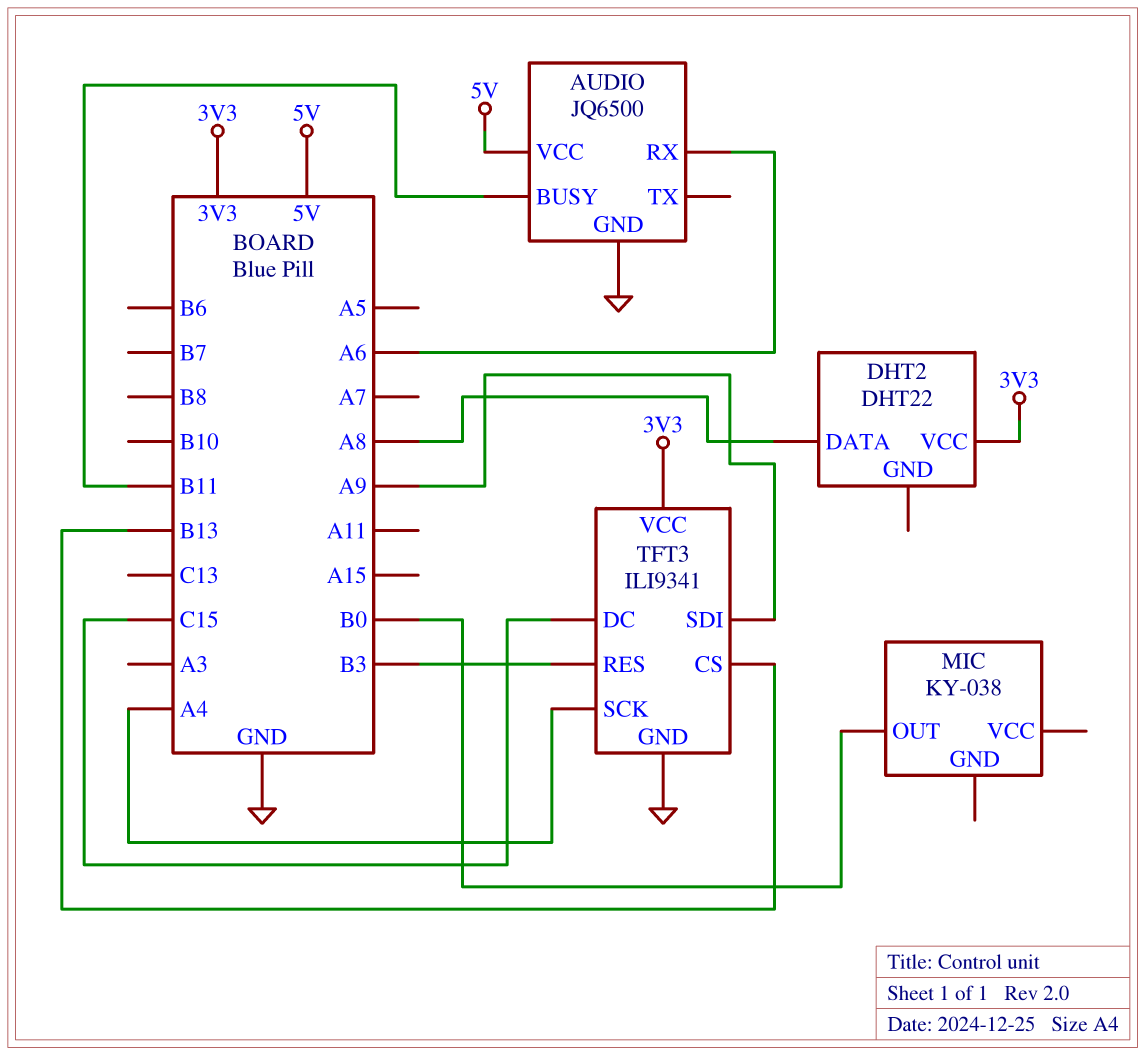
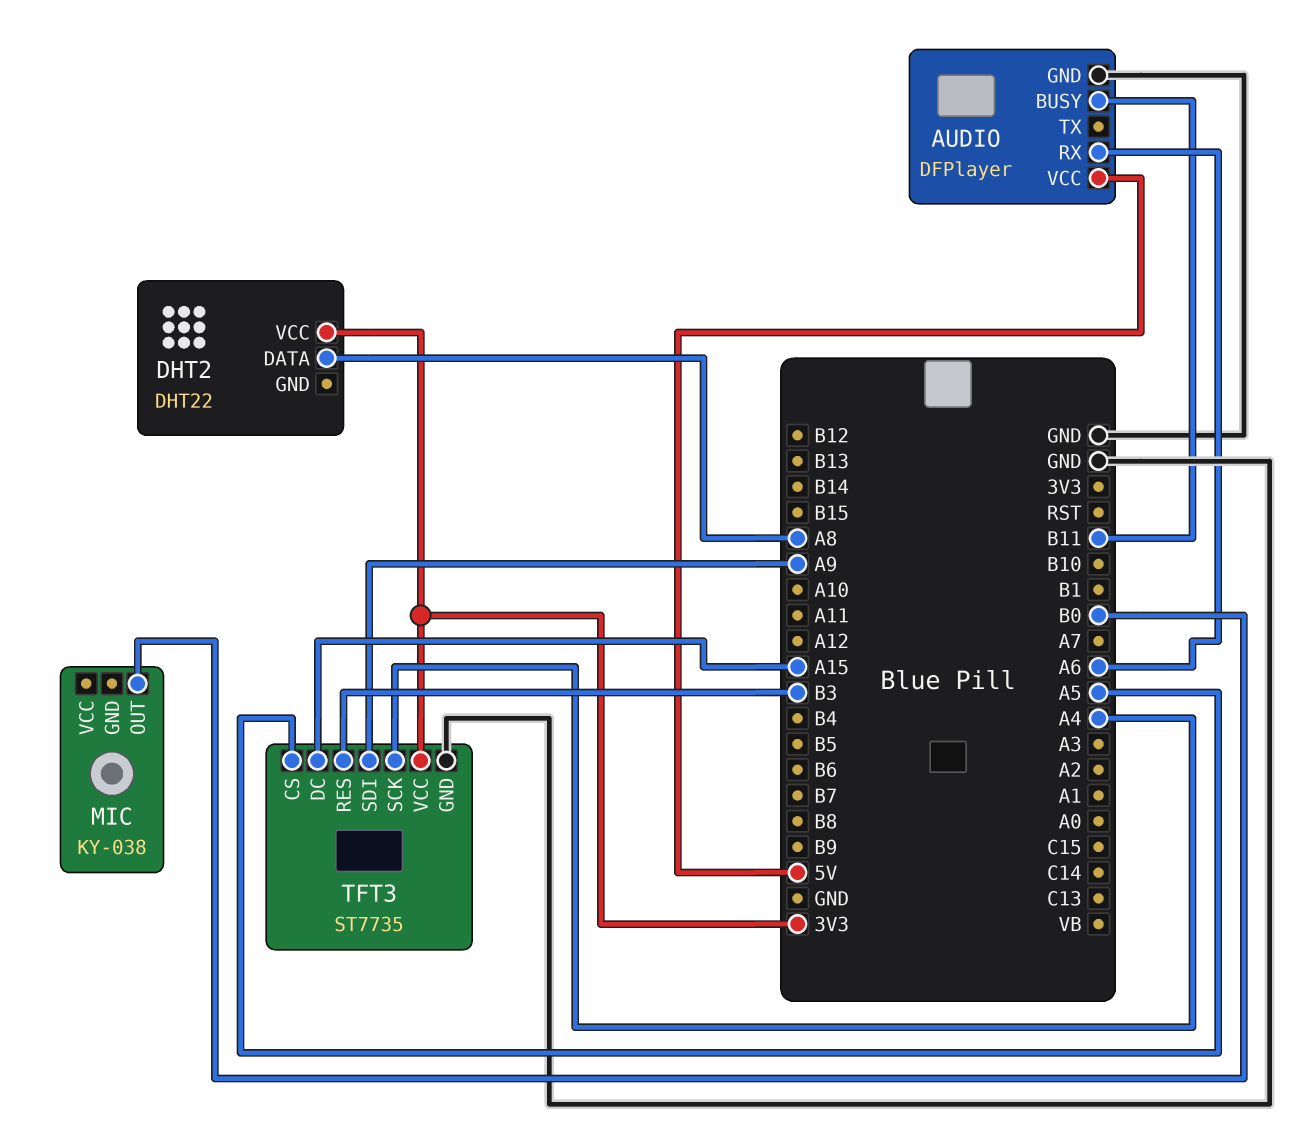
AUDIO: JQ6500 -> DFPlayer
TFT3: ILI9341 -> ST7735
TFT3 pin CS: B13 -> A5
TFT3 pin DC: C15 -> A15

